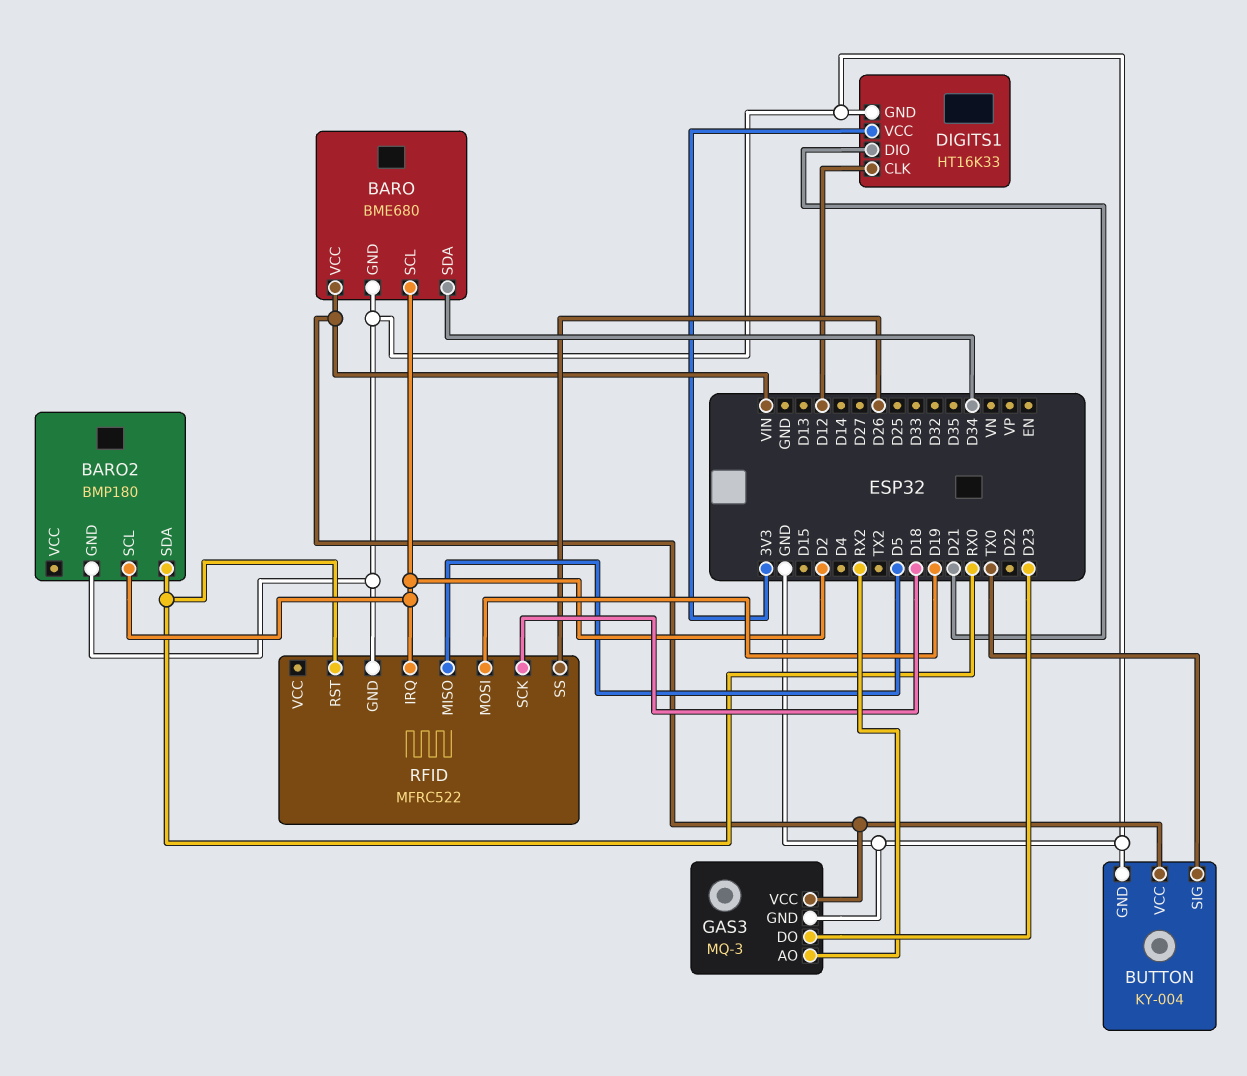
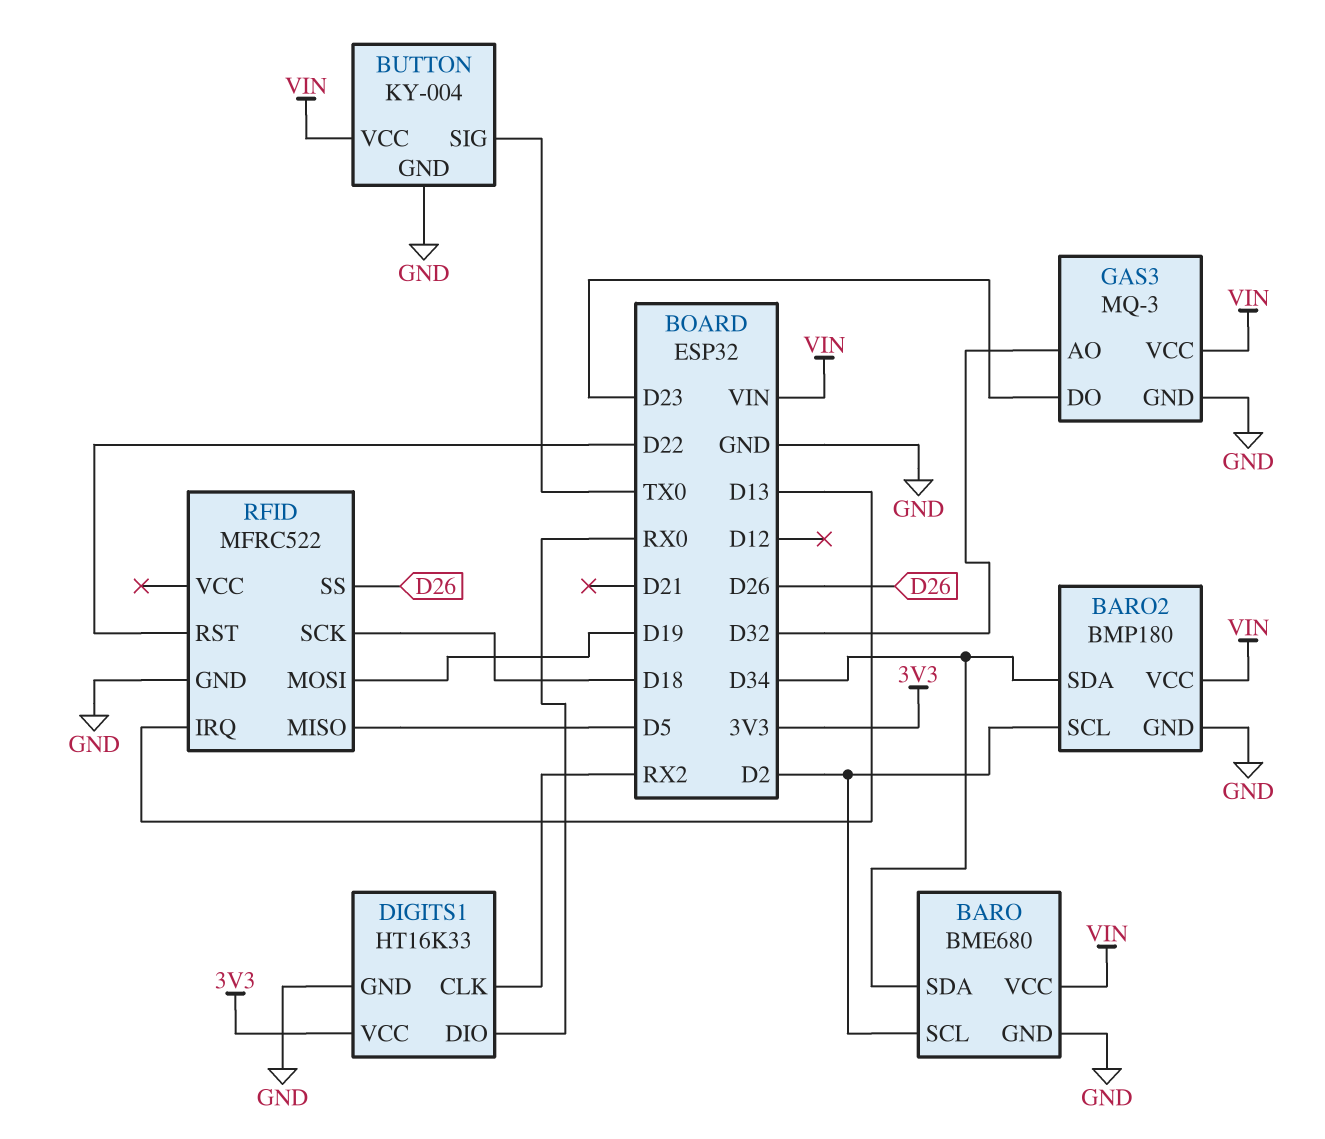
BARO2 pin SDA: RX0 -> D34
BARO2 pin VCC: none -> VIN
DIGITS1 pin CLK: D12 -> RX2
DIGITS1 pin DIO: D21 -> RX0
GAS3 pin AO: RX2 -> D32
RFID pin IRQ: D2 -> D13
RFID pin RST: RX0 -> D22

